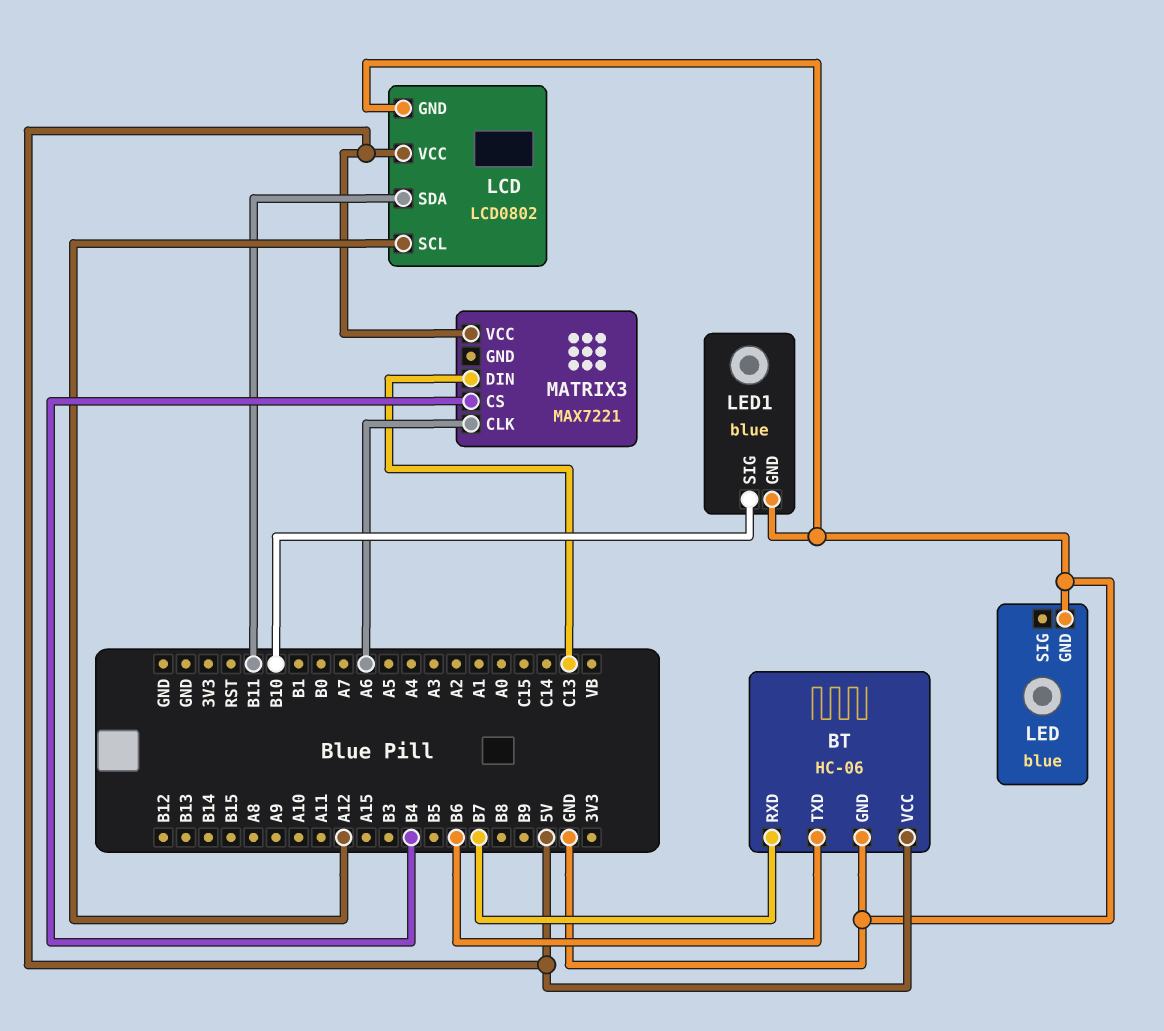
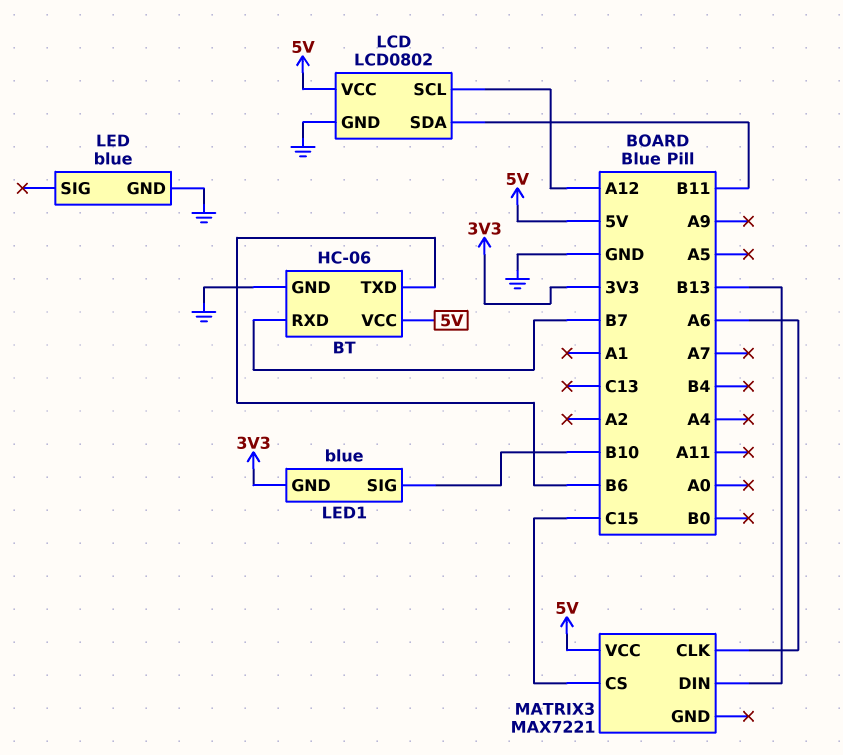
LED1 pin GND: GND -> 3V3
MATRIX3 pin CS: B4 -> C15
MATRIX3 pin DIN: C13 -> B13

